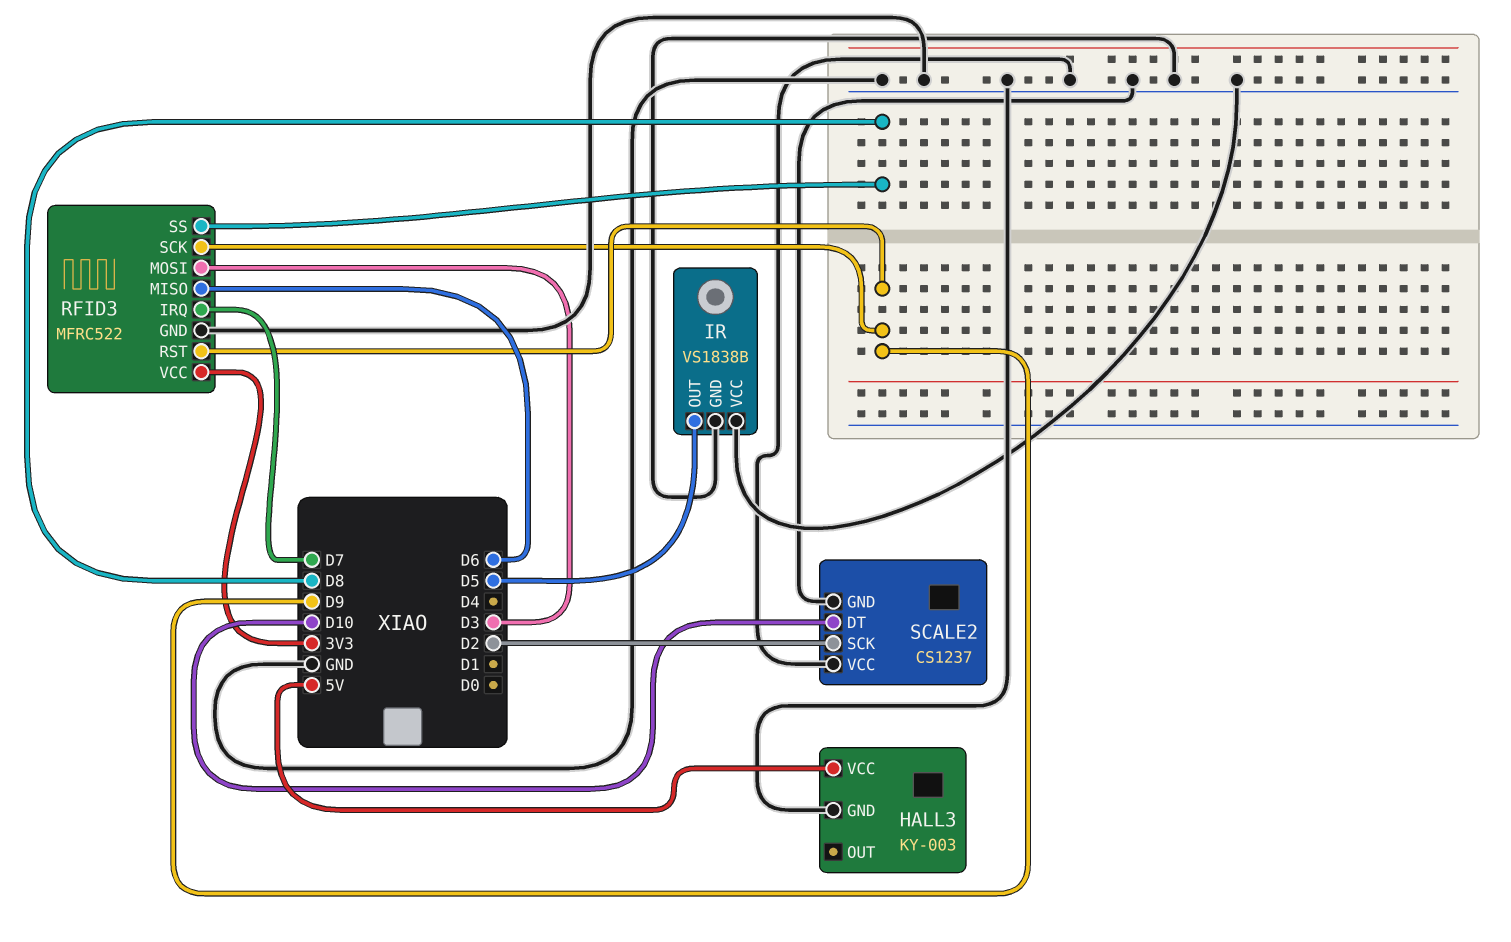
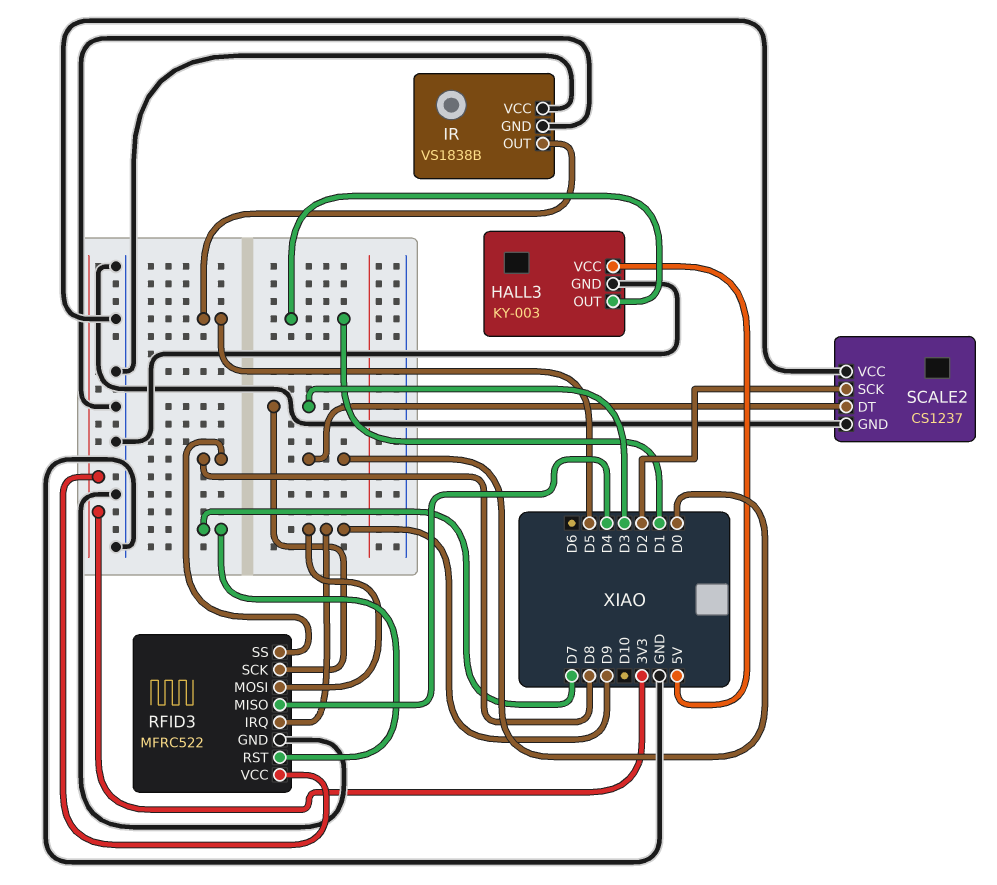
HALL3 pin OUT: none -> D1
RFID3 pin IRQ: D7 -> D9
RFID3 pin MISO: D6 -> D4
RFID3 pin MOSI: D3 -> D9
RFID3 pin RST: D9 -> D7
RFID3 pin SCK: D9 -> D3
SCALE2 pin DT: D10 -> D0

